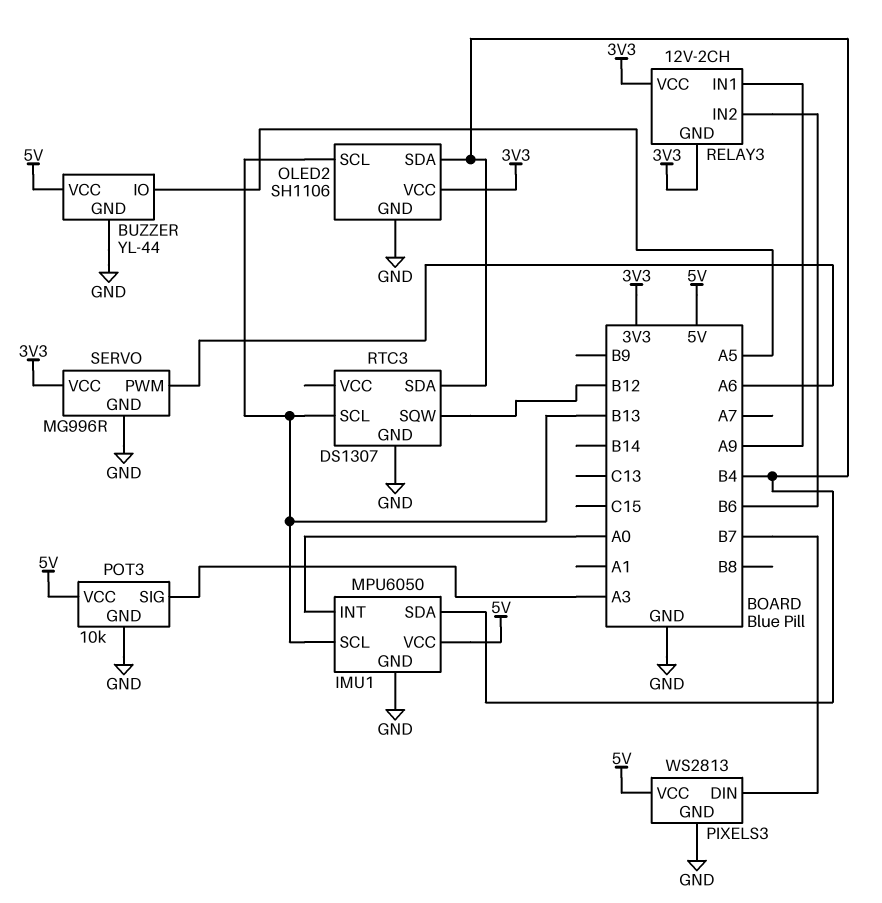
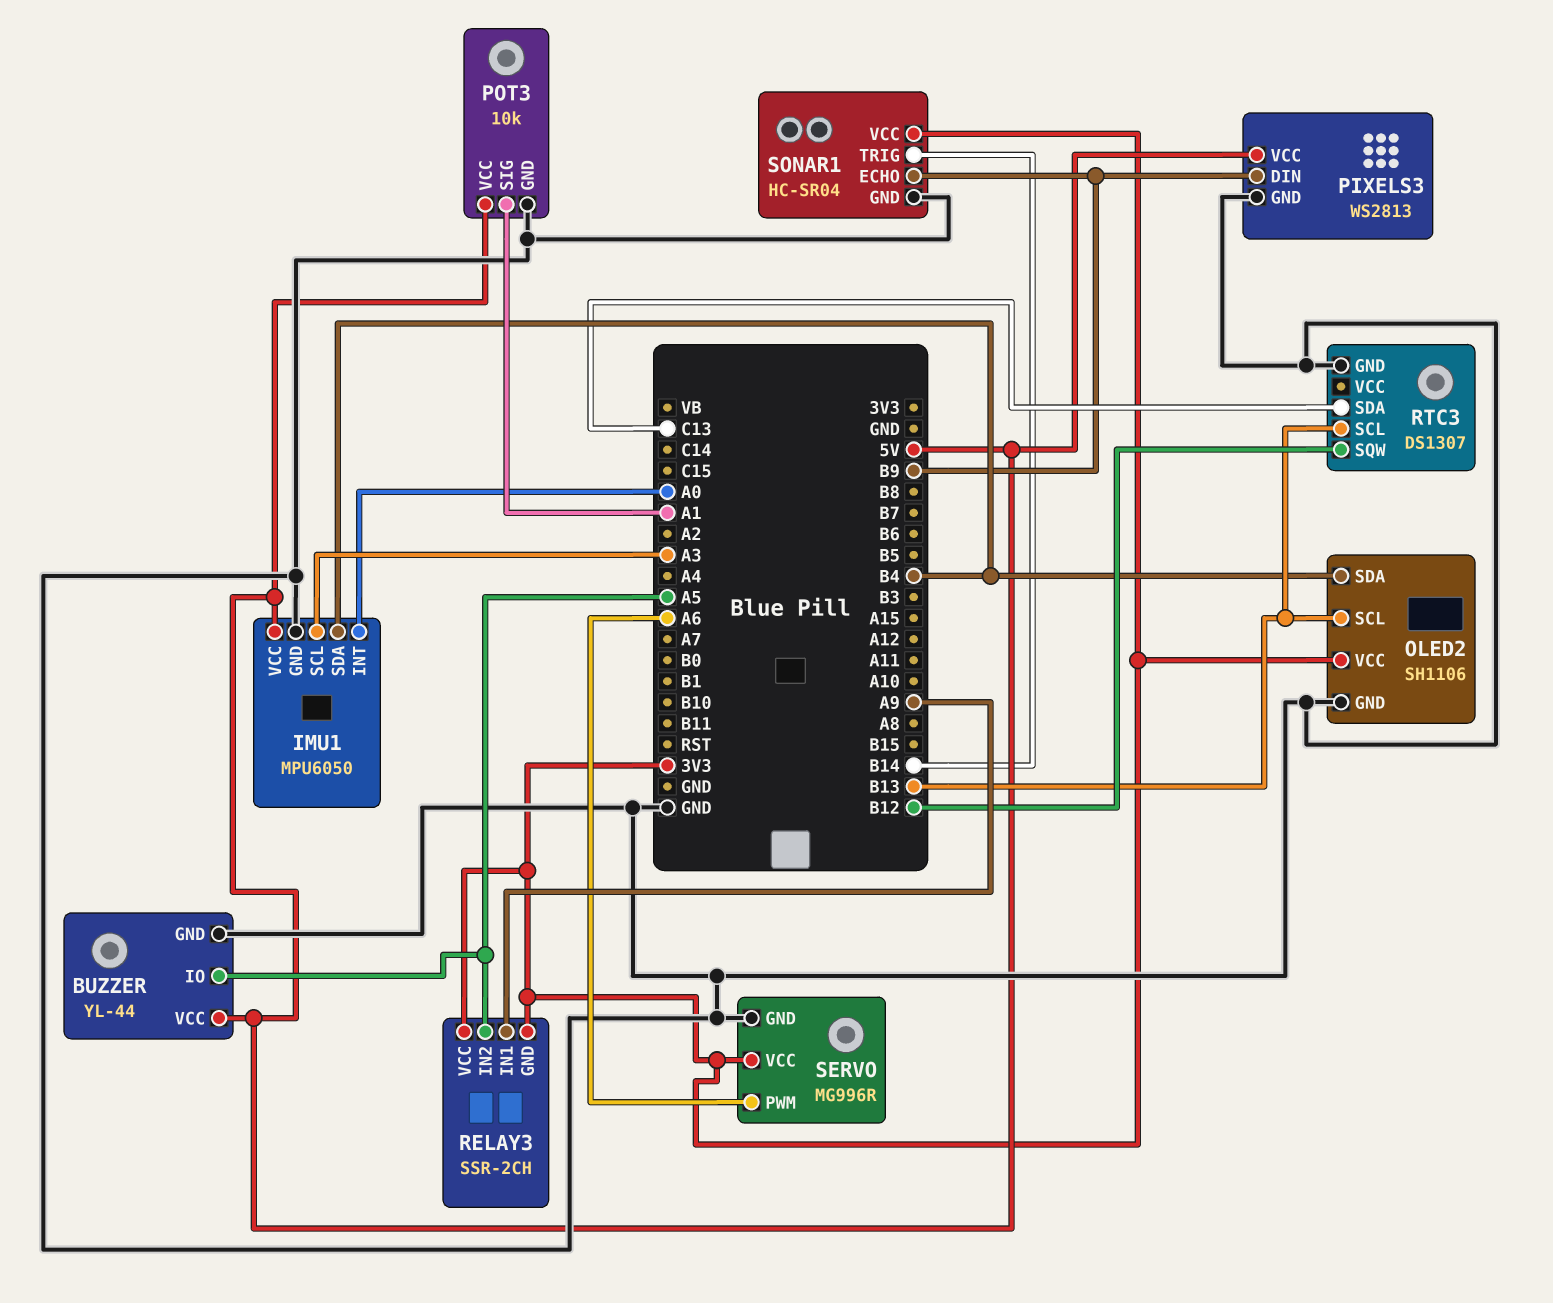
IMU1 pin SCL: B13 -> A3
PIXELS3 pin DIN: B7 -> B9
POT3 pin SIG: A3 -> A1
RELAY3: 12V-2CH -> SSR-2CH
RELAY3 pin IN2: B6 -> A5
RTC3 pin SDA: B4 -> C13
SONAR1: none -> HC-SR04
SONAR1 pin ECHO: none -> B9
SONAR1 pin GND: none -> GND
SONAR1 pin TRIG: none -> B14
SONAR1 pin VCC: none -> 3V3

